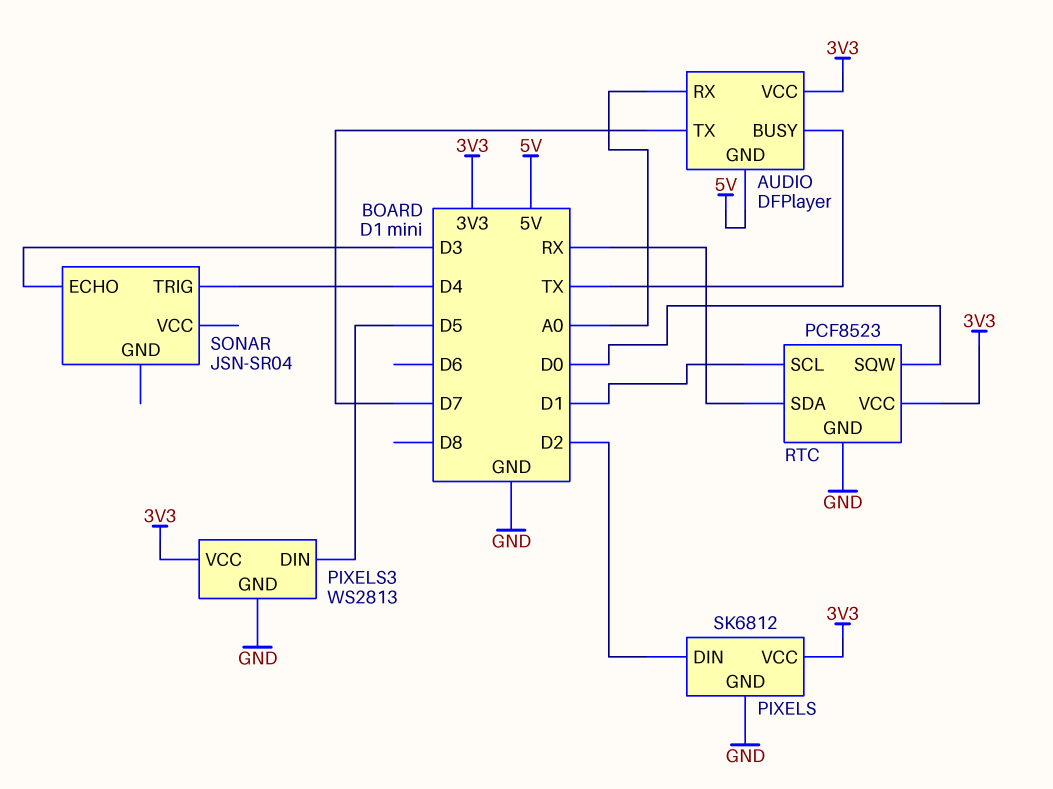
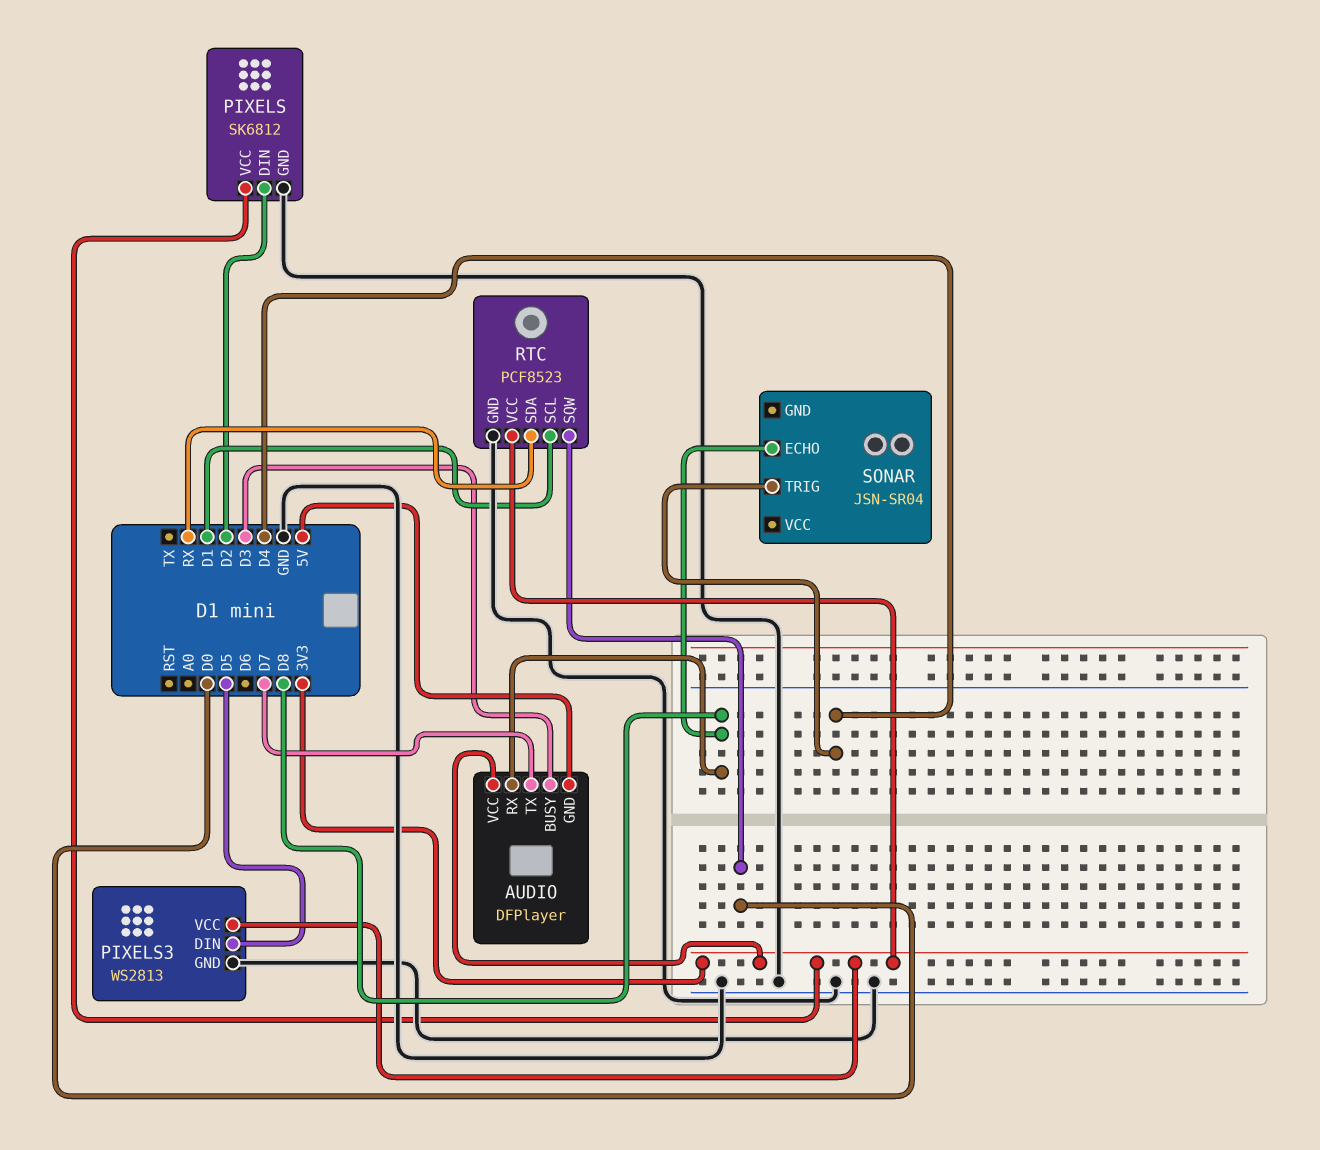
AUDIO pin BUSY: TX -> D3
AUDIO pin RX: A0 -> D8
SONAR pin ECHO: D3 -> D8

